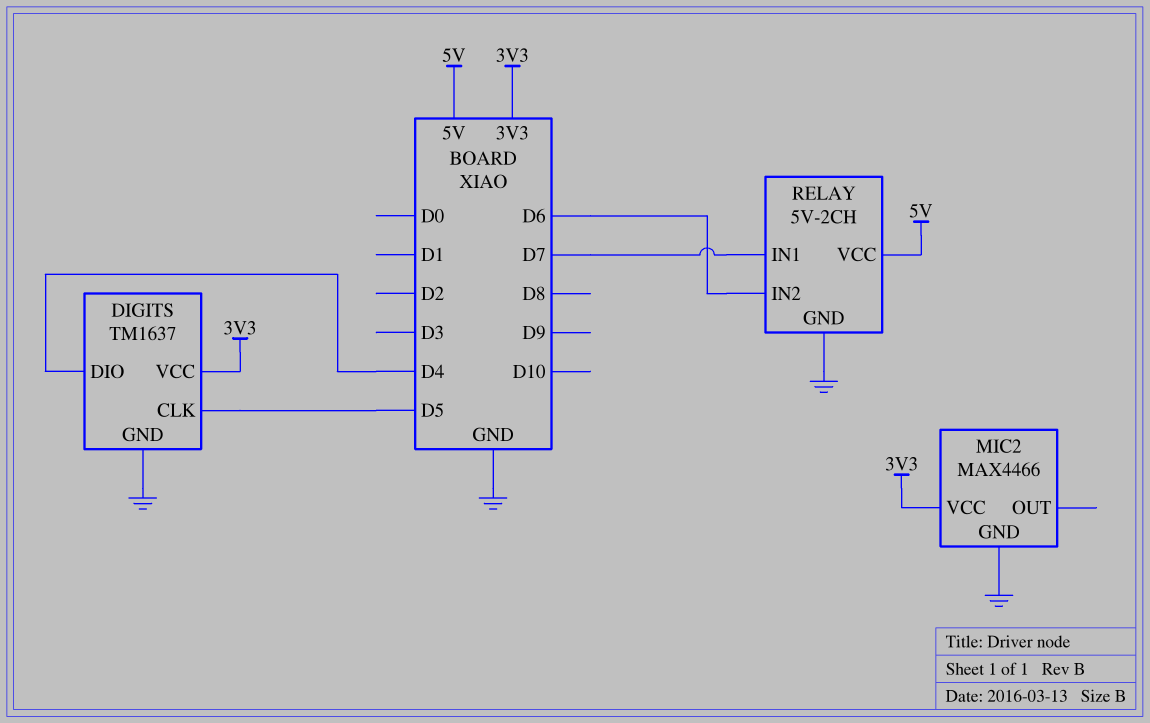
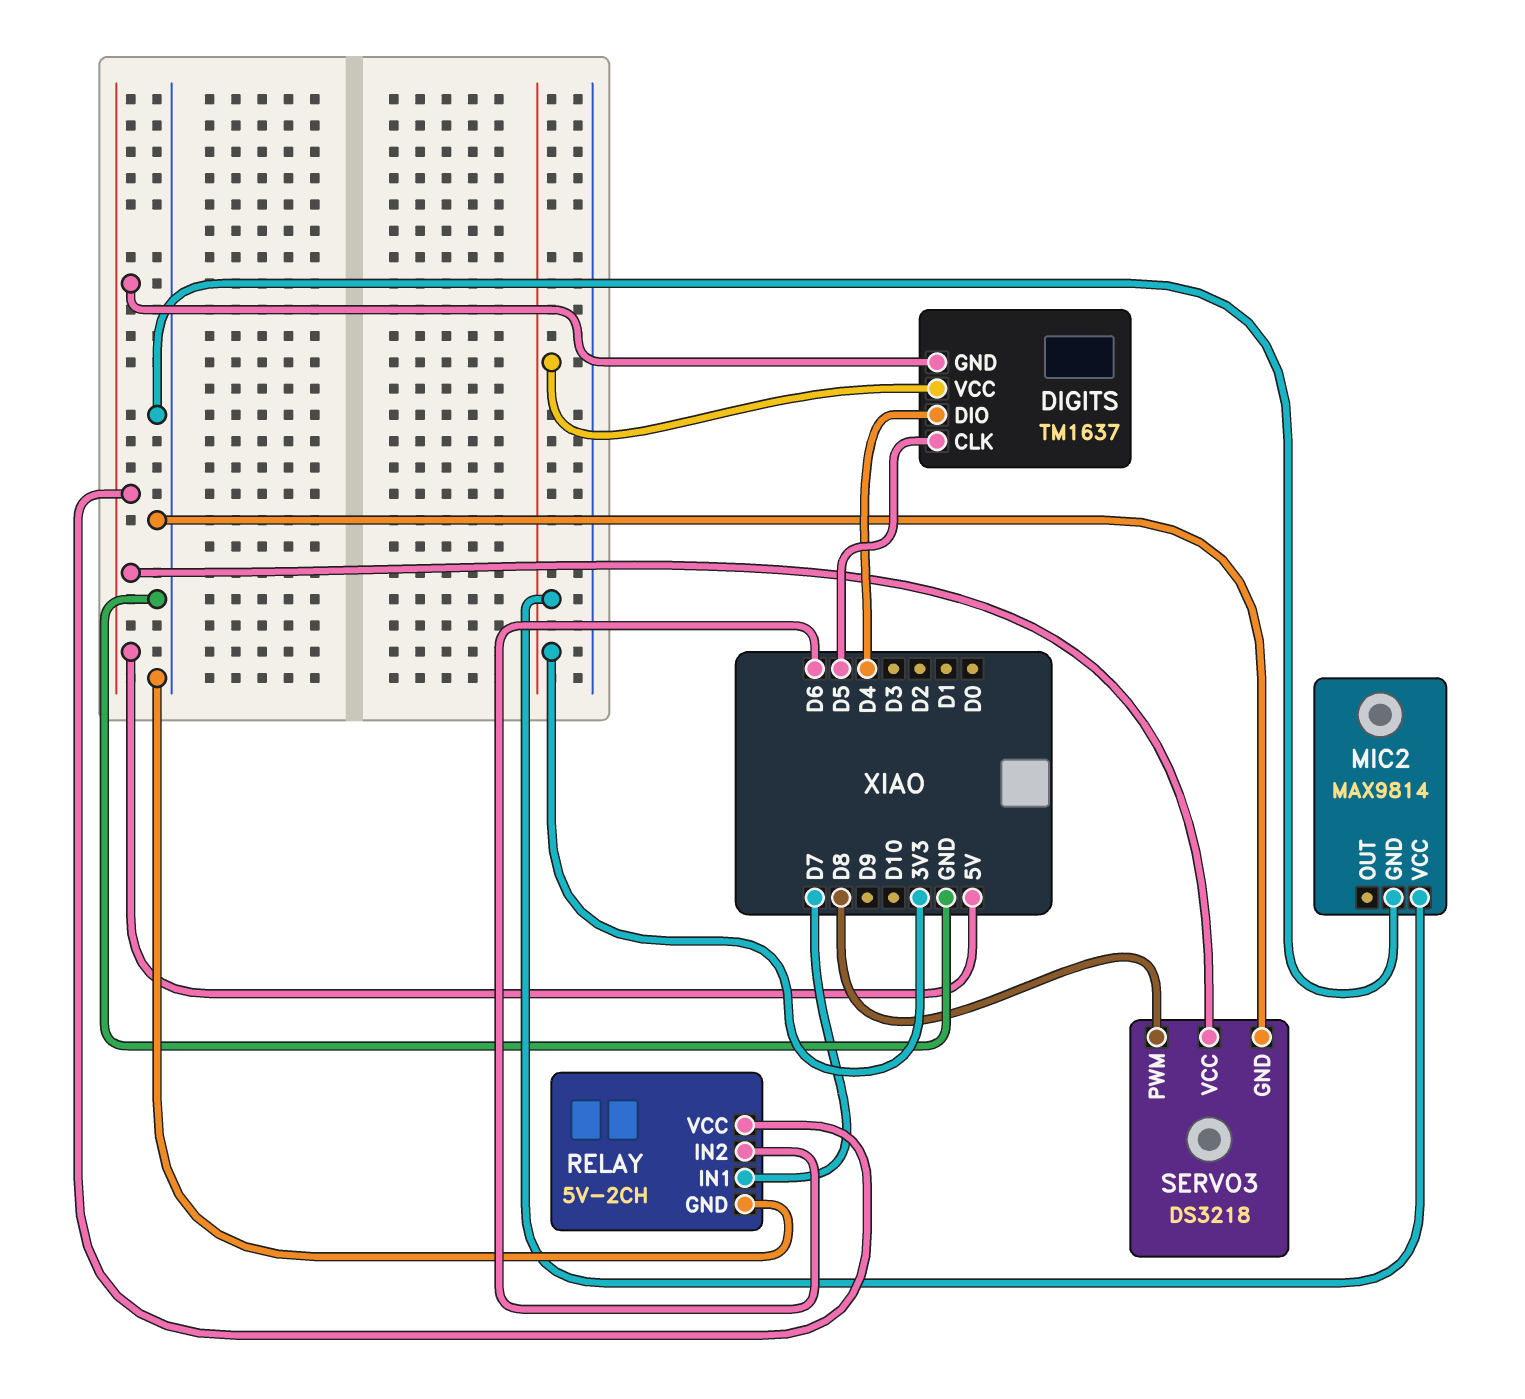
DIGITS pin GND: GND -> 5V
MIC2: MAX4466 -> MAX9814
SERVO3: none -> DS3218
SERVO3 pin GND: none -> GND
SERVO3 pin PWM: none -> D8
SERVO3 pin VCC: none -> 5V

